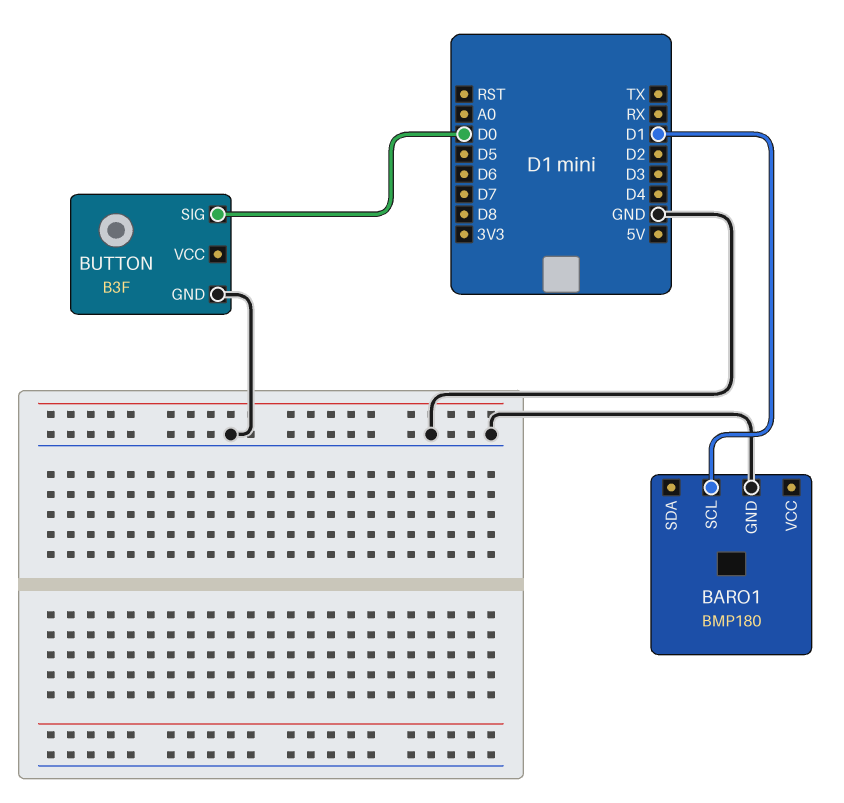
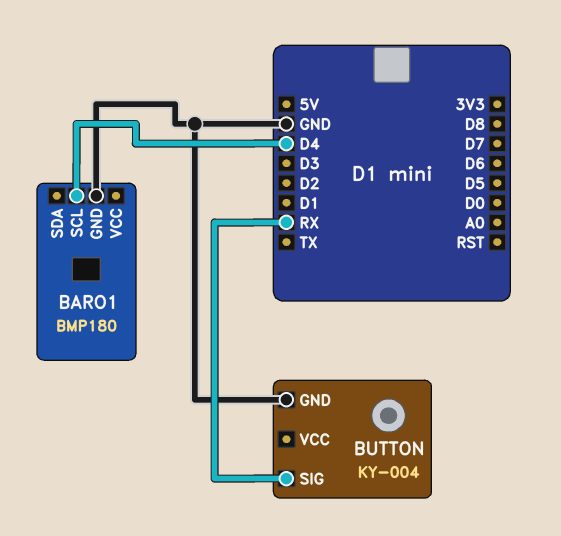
BARO1 pin SCL: D1 -> D4
BUTTON: B3F -> KY-004
BUTTON pin SIG: D0 -> RX

